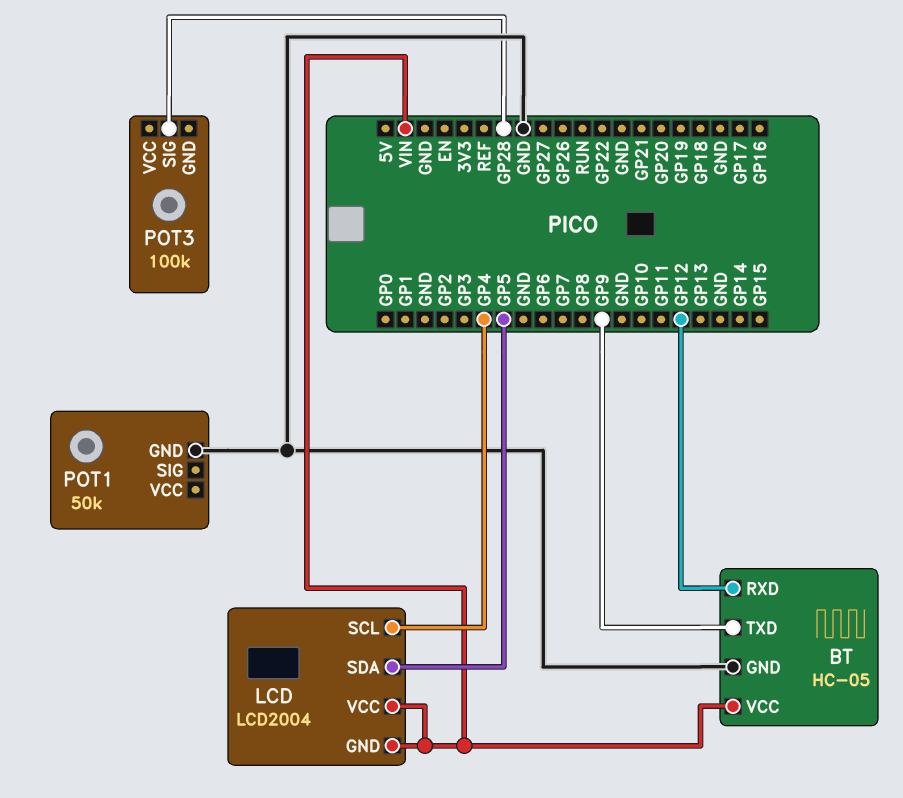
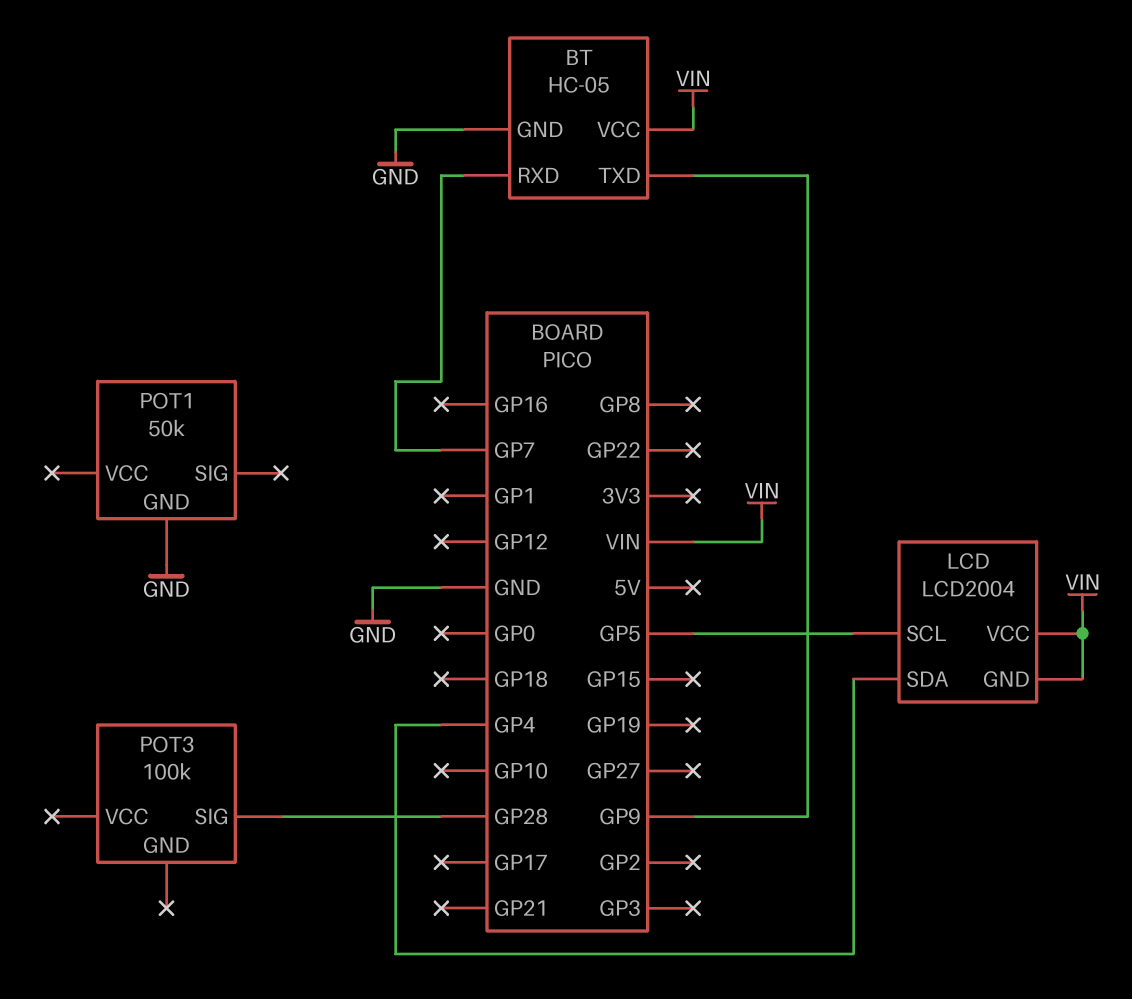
BT pin RXD: GP12 -> GP7
LCD pin SCL: GP4 -> GP5
LCD pin SDA: GP5 -> GP4

